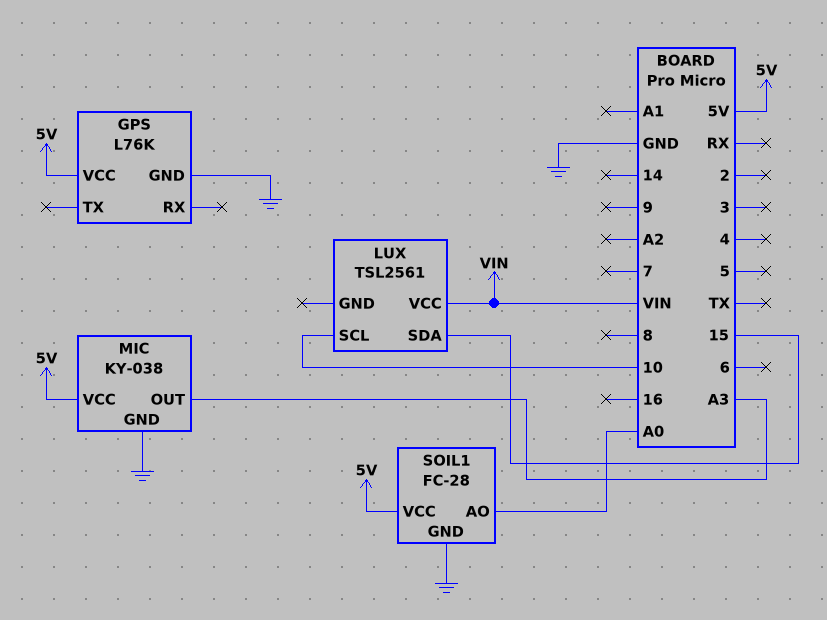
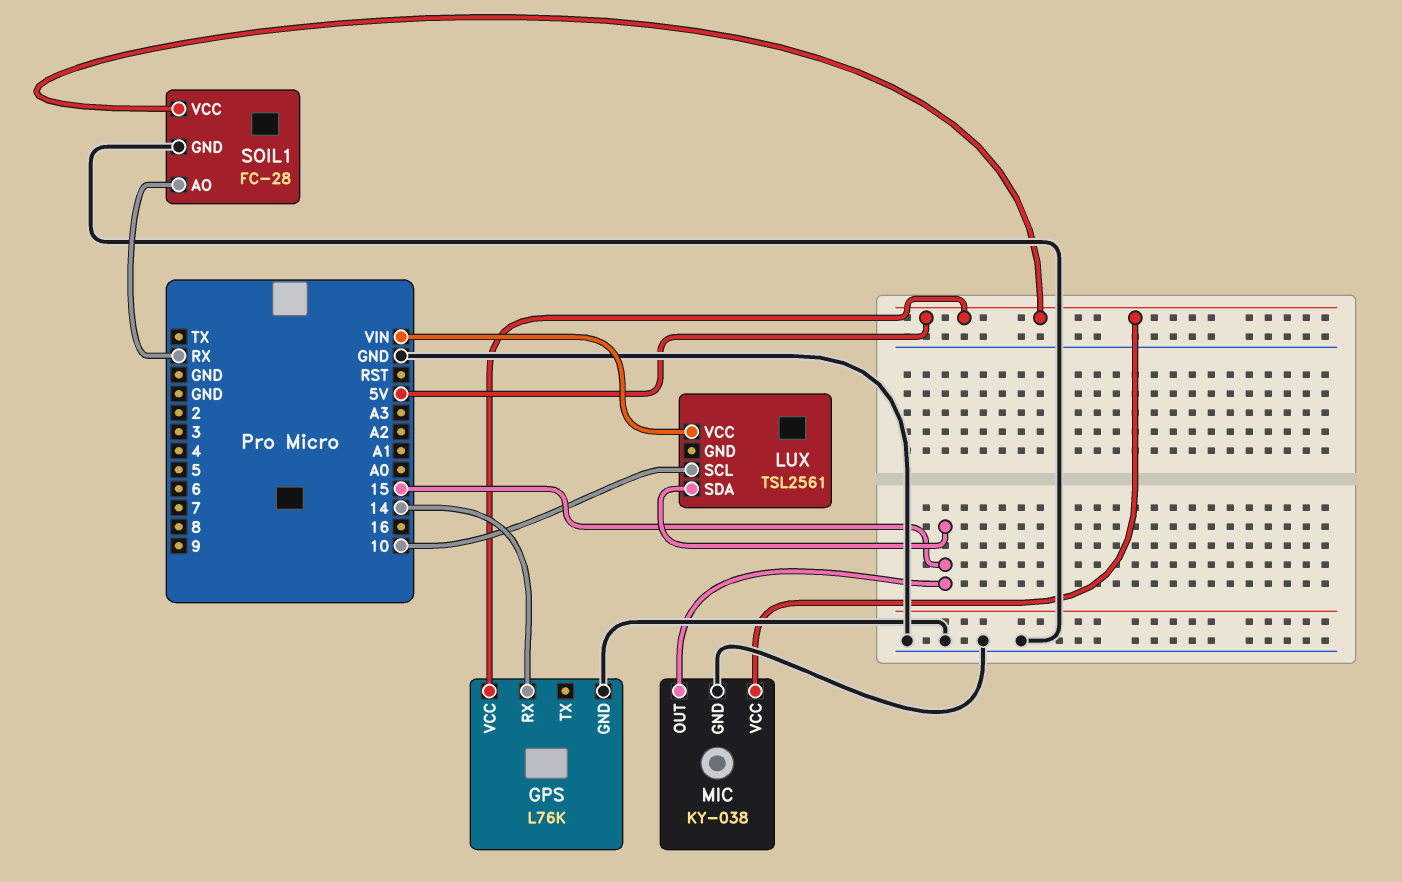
GPS pin RX: none -> 14
MIC pin OUT: A3 -> 15
SOIL1 pin AO: A0 -> RX

